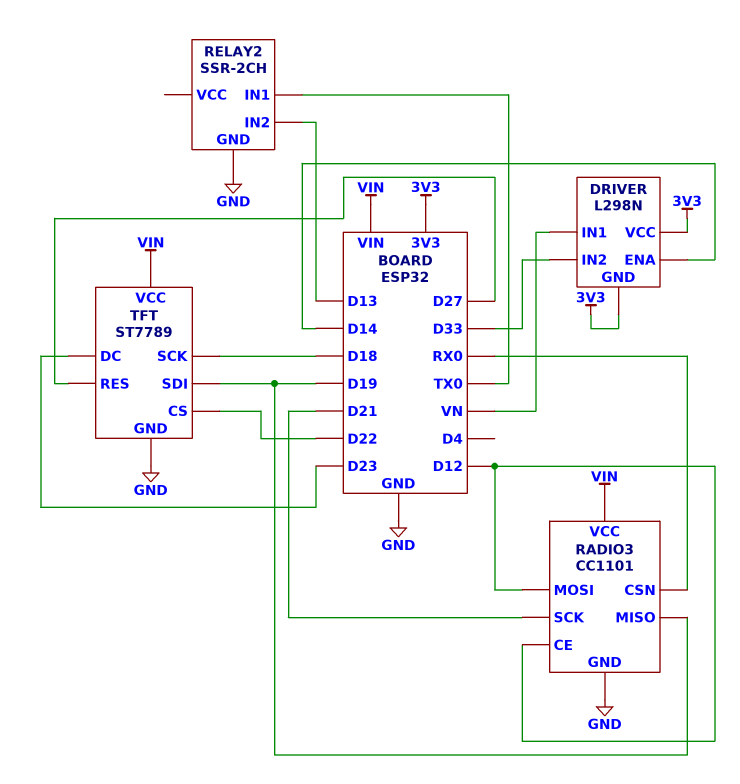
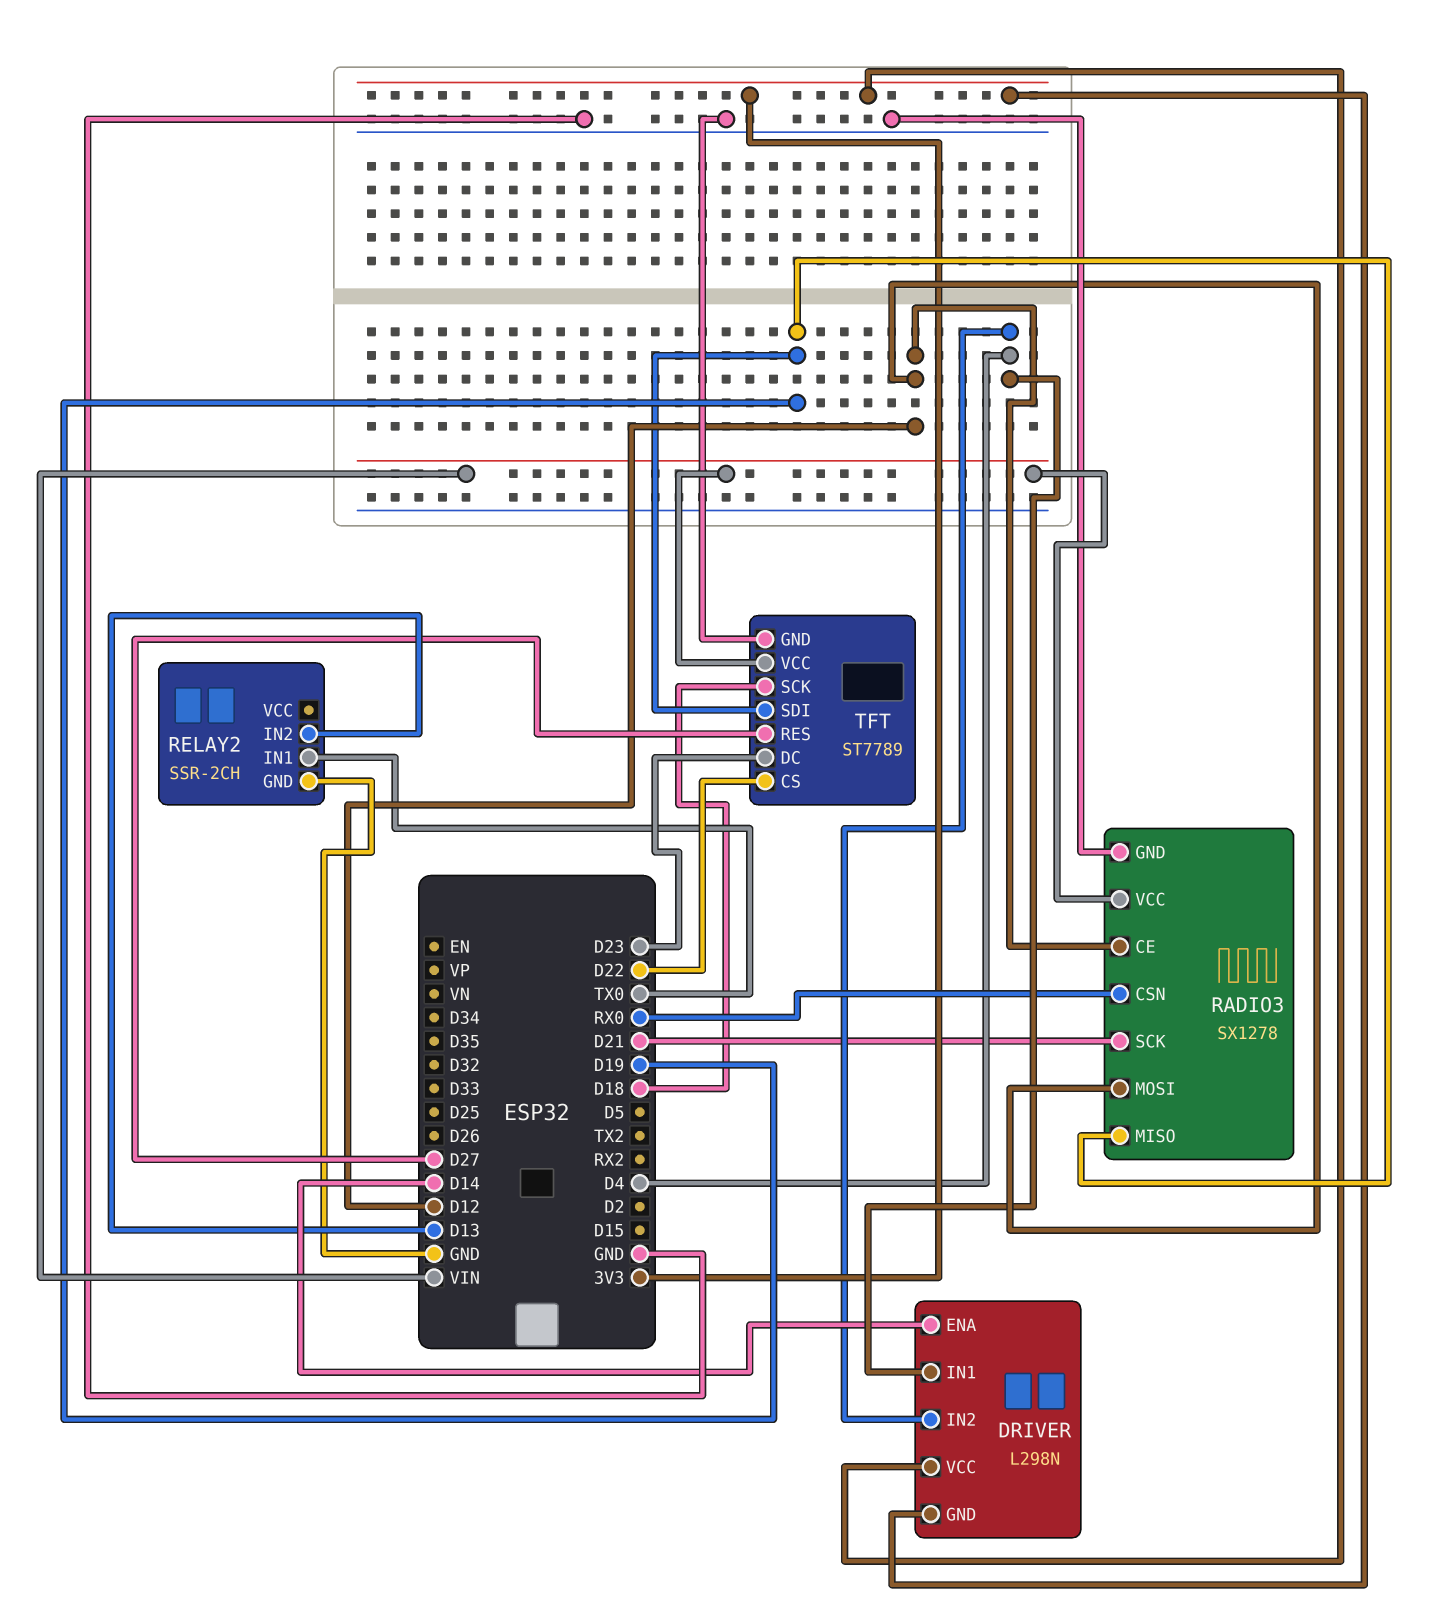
DRIVER pin IN1: VN -> D4
DRIVER pin IN2: D33 -> D4
RADIO3: CC1101 -> SX1278

